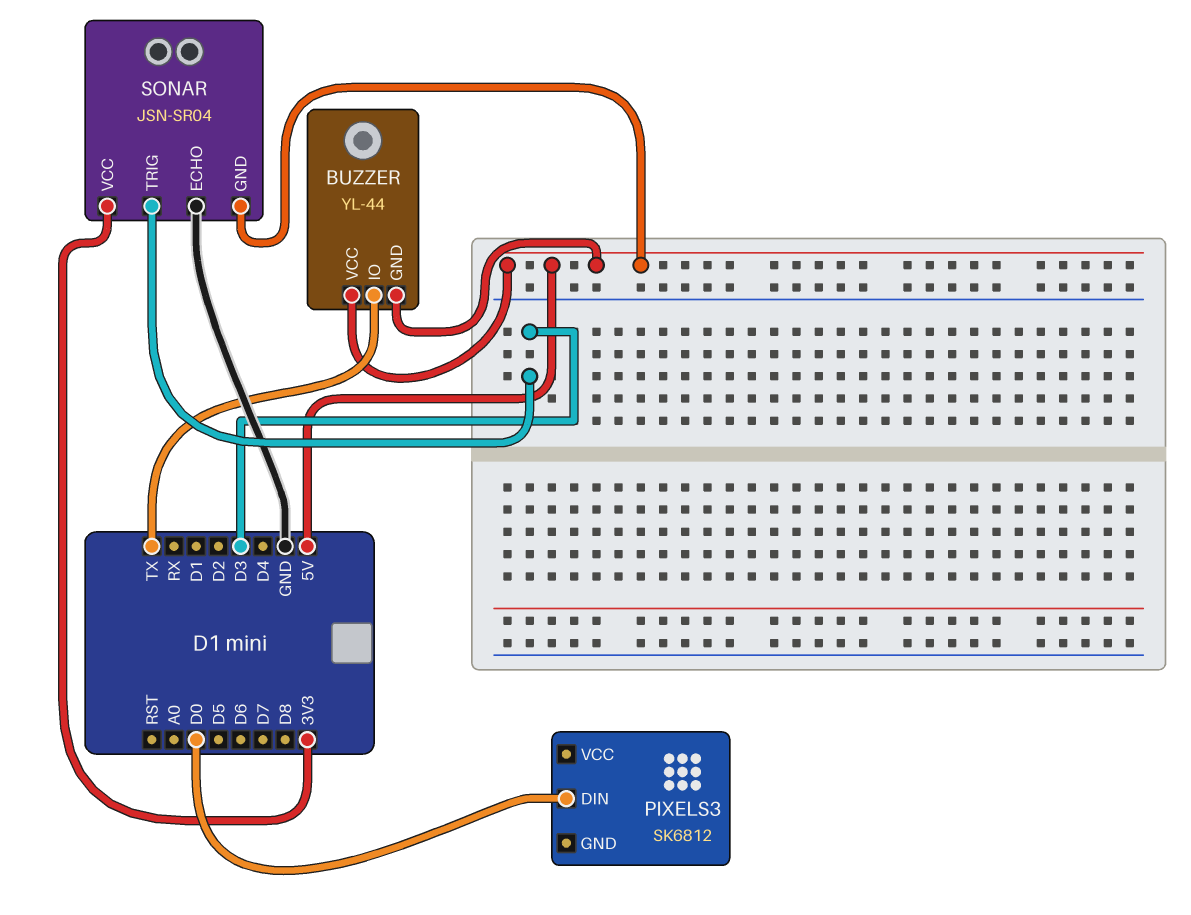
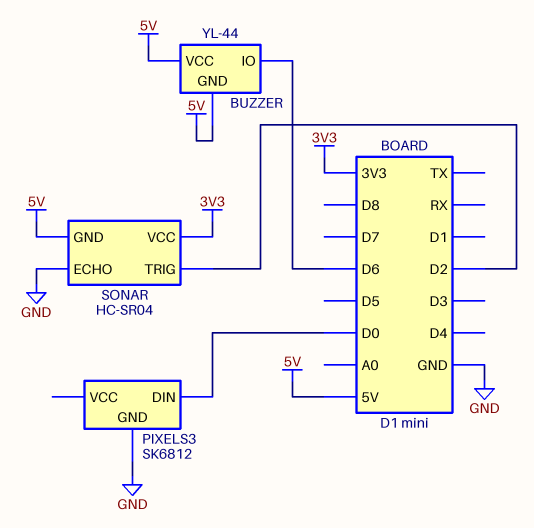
BUZZER pin IO: TX -> D6
PIXELS3 pin GND: none -> GND
SONAR: JSN-SR04 -> HC-SR04
SONAR pin TRIG: D3 -> D2

